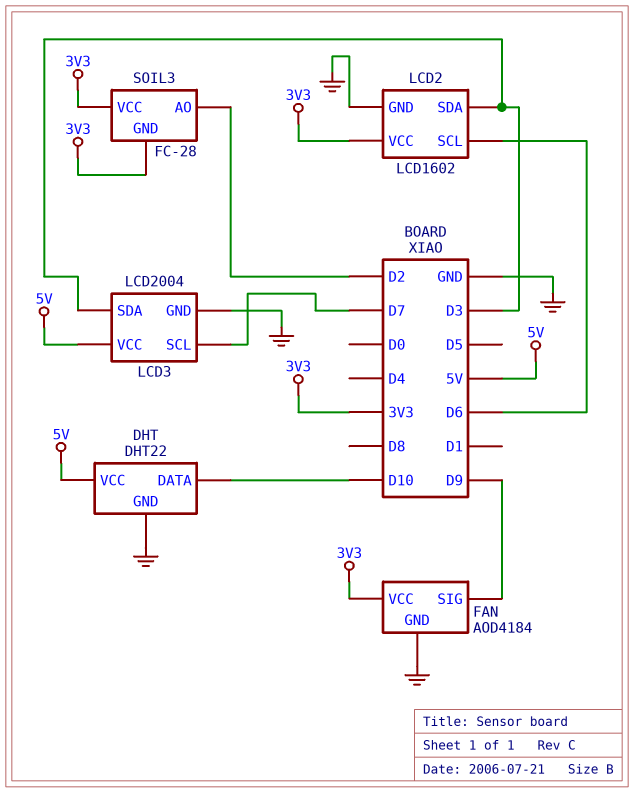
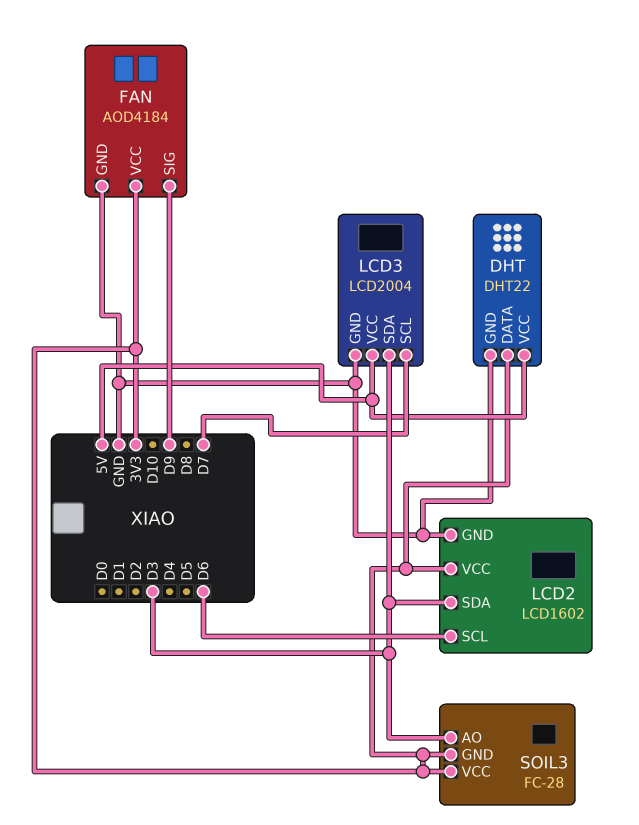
DHT pin DATA: D10 -> 3V3
SOIL3 pin AO: D2 -> D3

